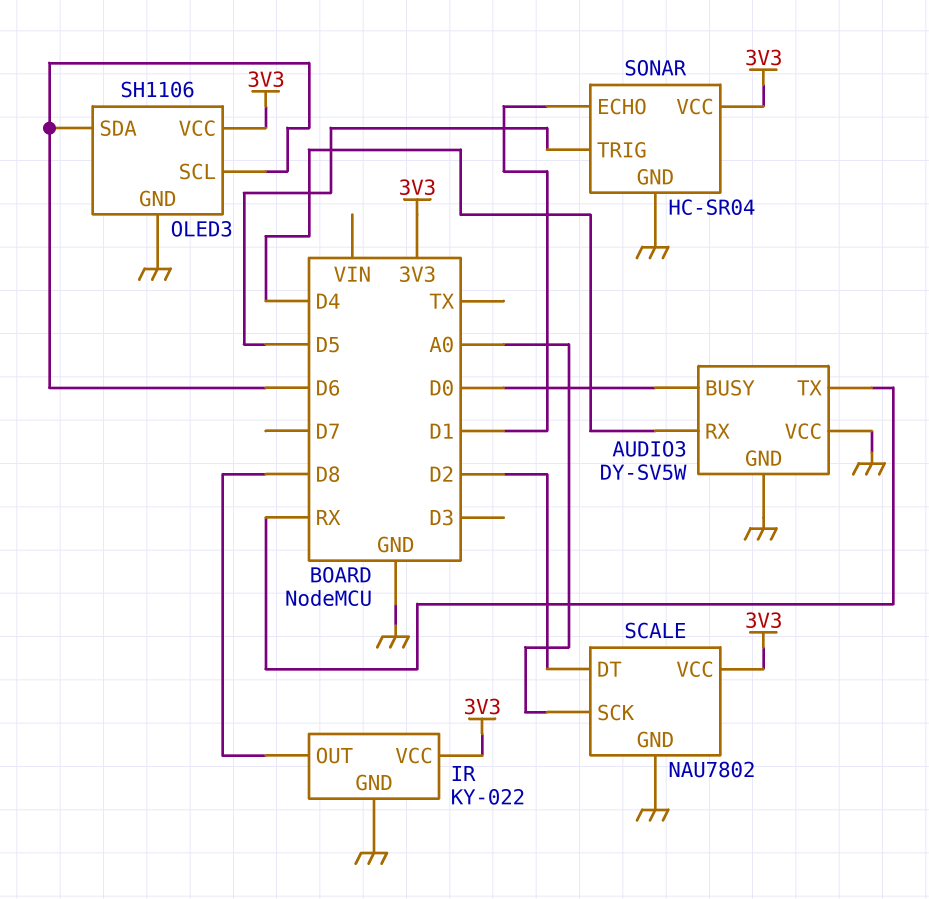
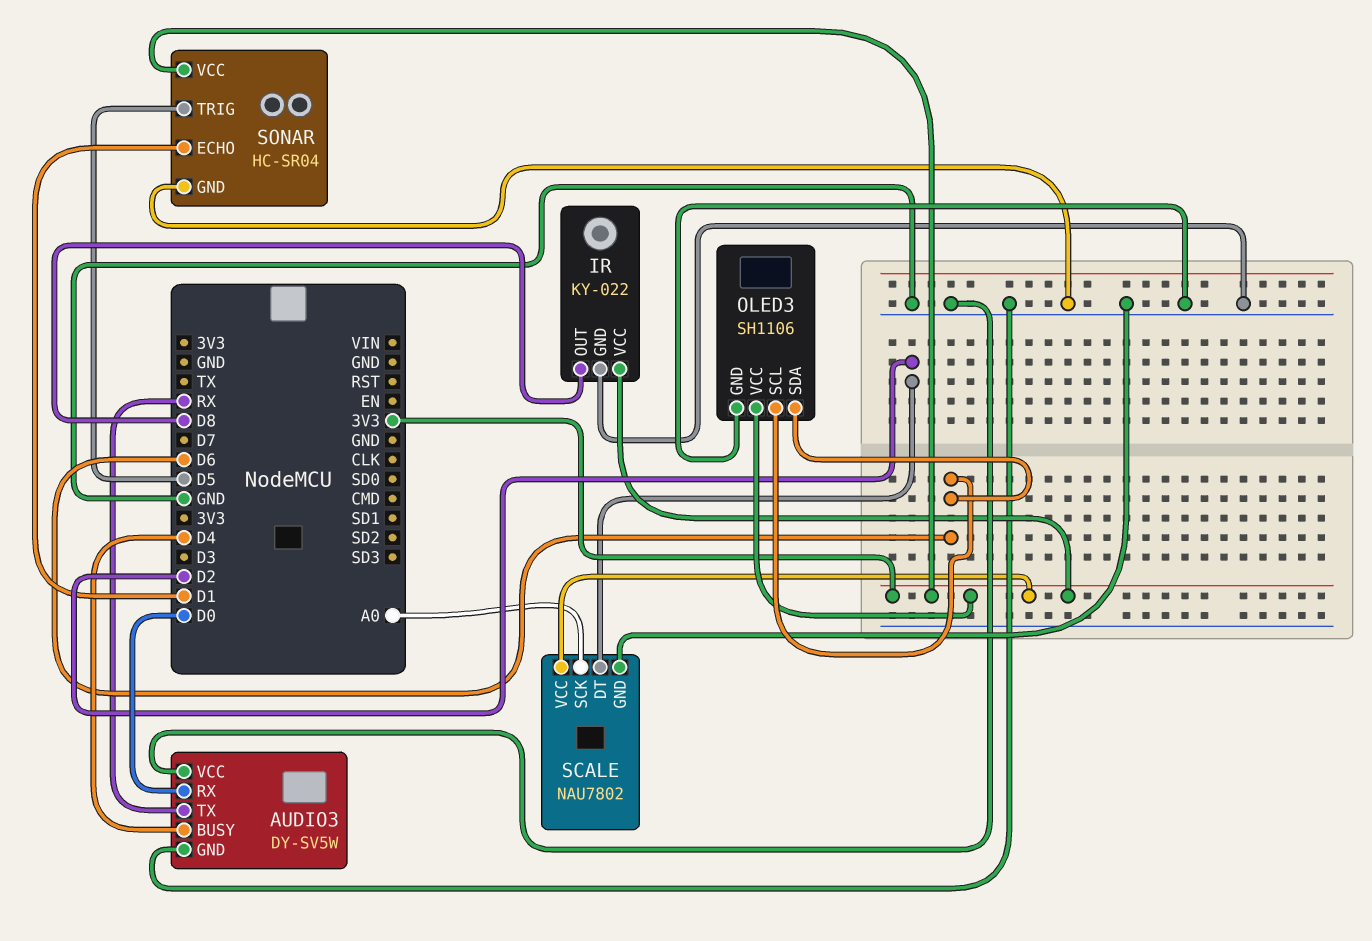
AUDIO3 pin BUSY: D0 -> D4
AUDIO3 pin RX: D4 -> D0

